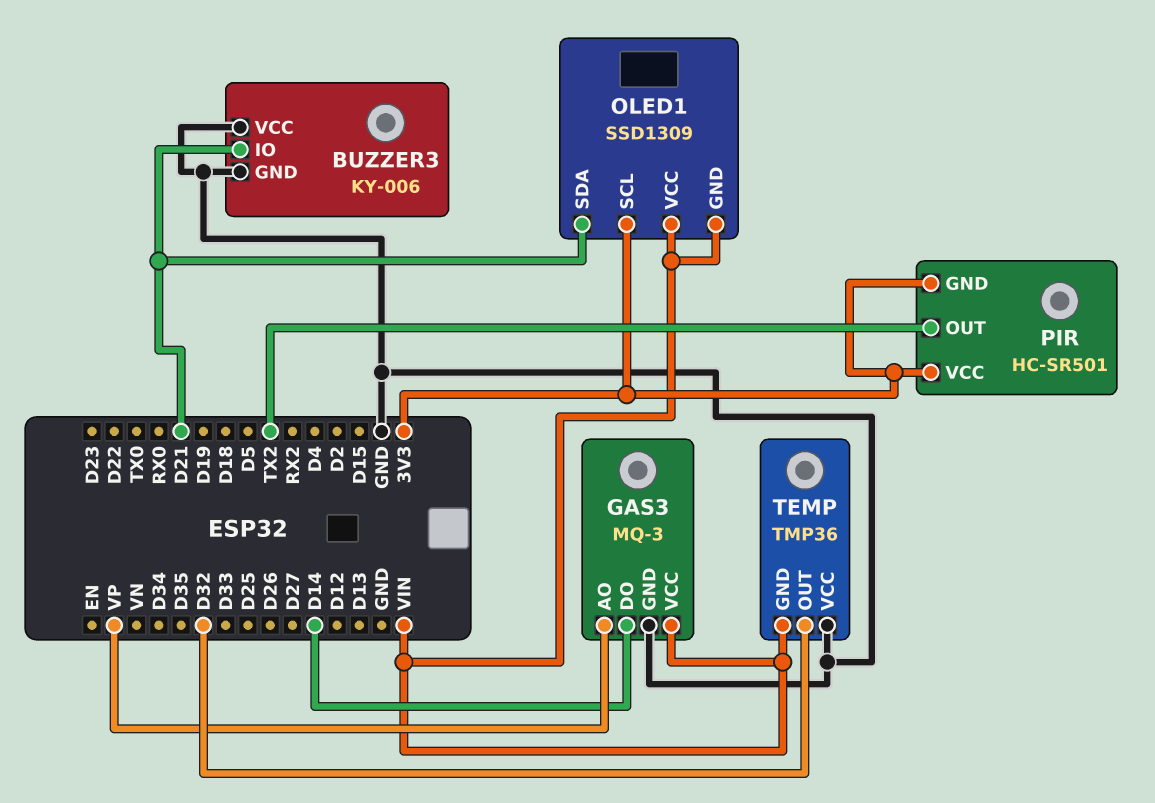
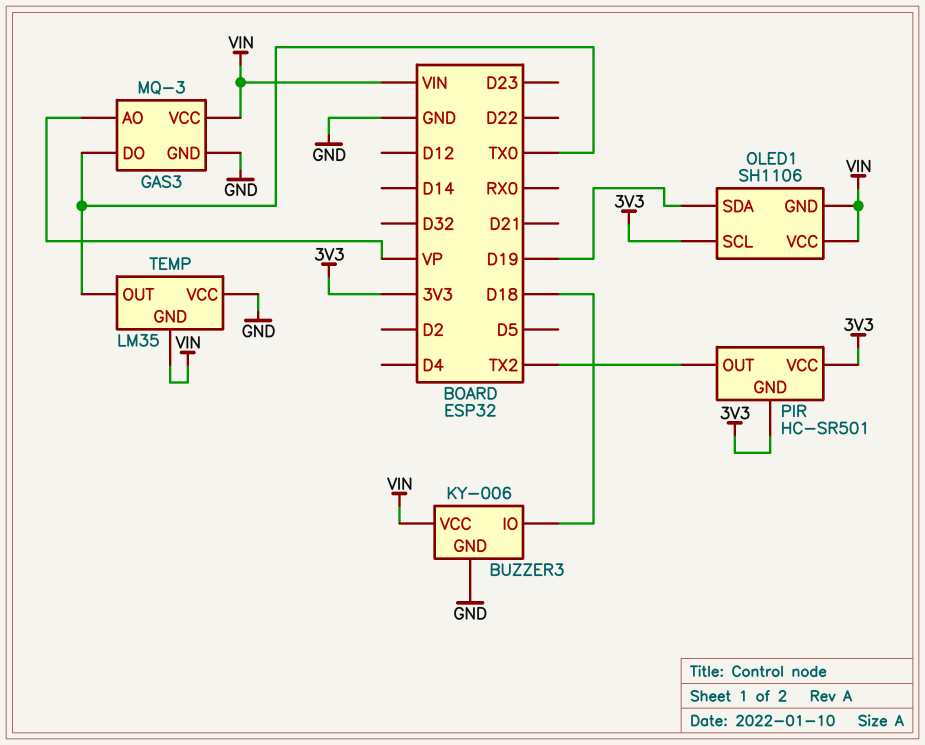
BUZZER3 pin IO: D21 -> D18
BUZZER3 pin VCC: GND -> VIN
GAS3 pin DO: D14 -> TX0
OLED1: SSD1309 -> SH1106
OLED1 pin SDA: D21 -> D19
TEMP: TMP36 -> LM35
TEMP pin OUT: D32 -> TX0

